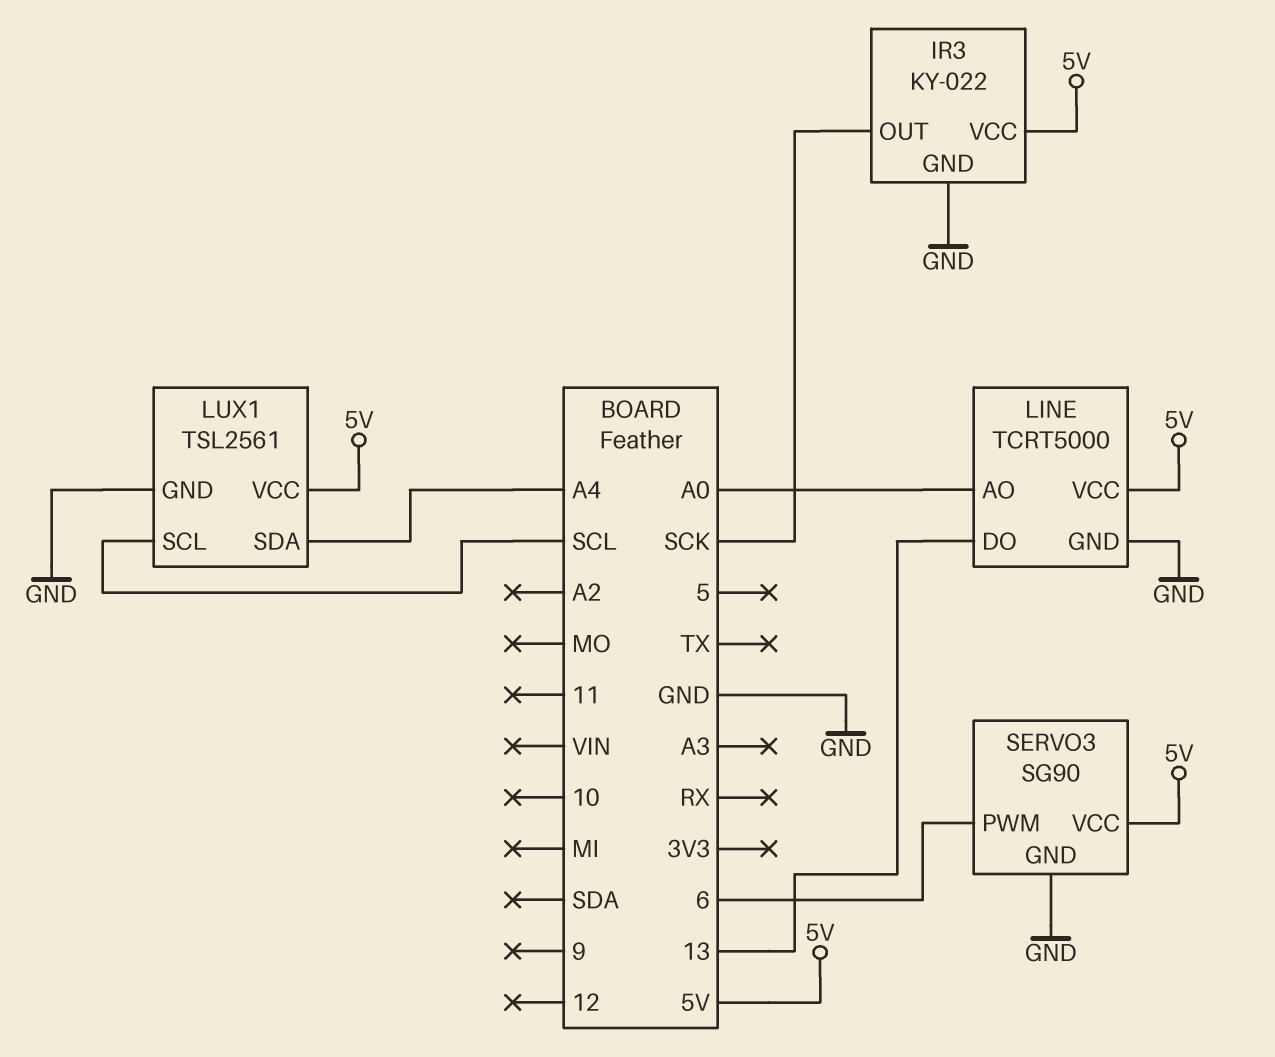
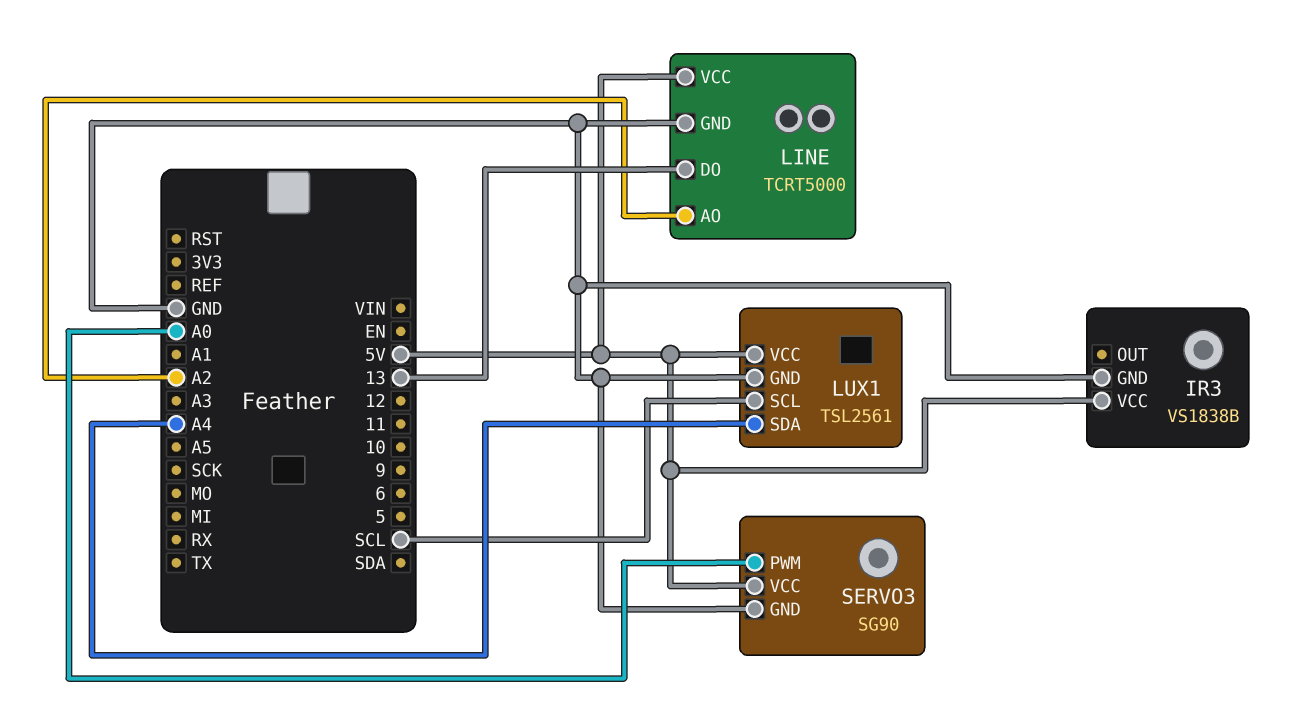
IR3: KY-022 -> VS1838B
IR3 pin OUT: SCK -> none
LINE pin AO: A0 -> A2
SERVO3 pin PWM: 6 -> A0

